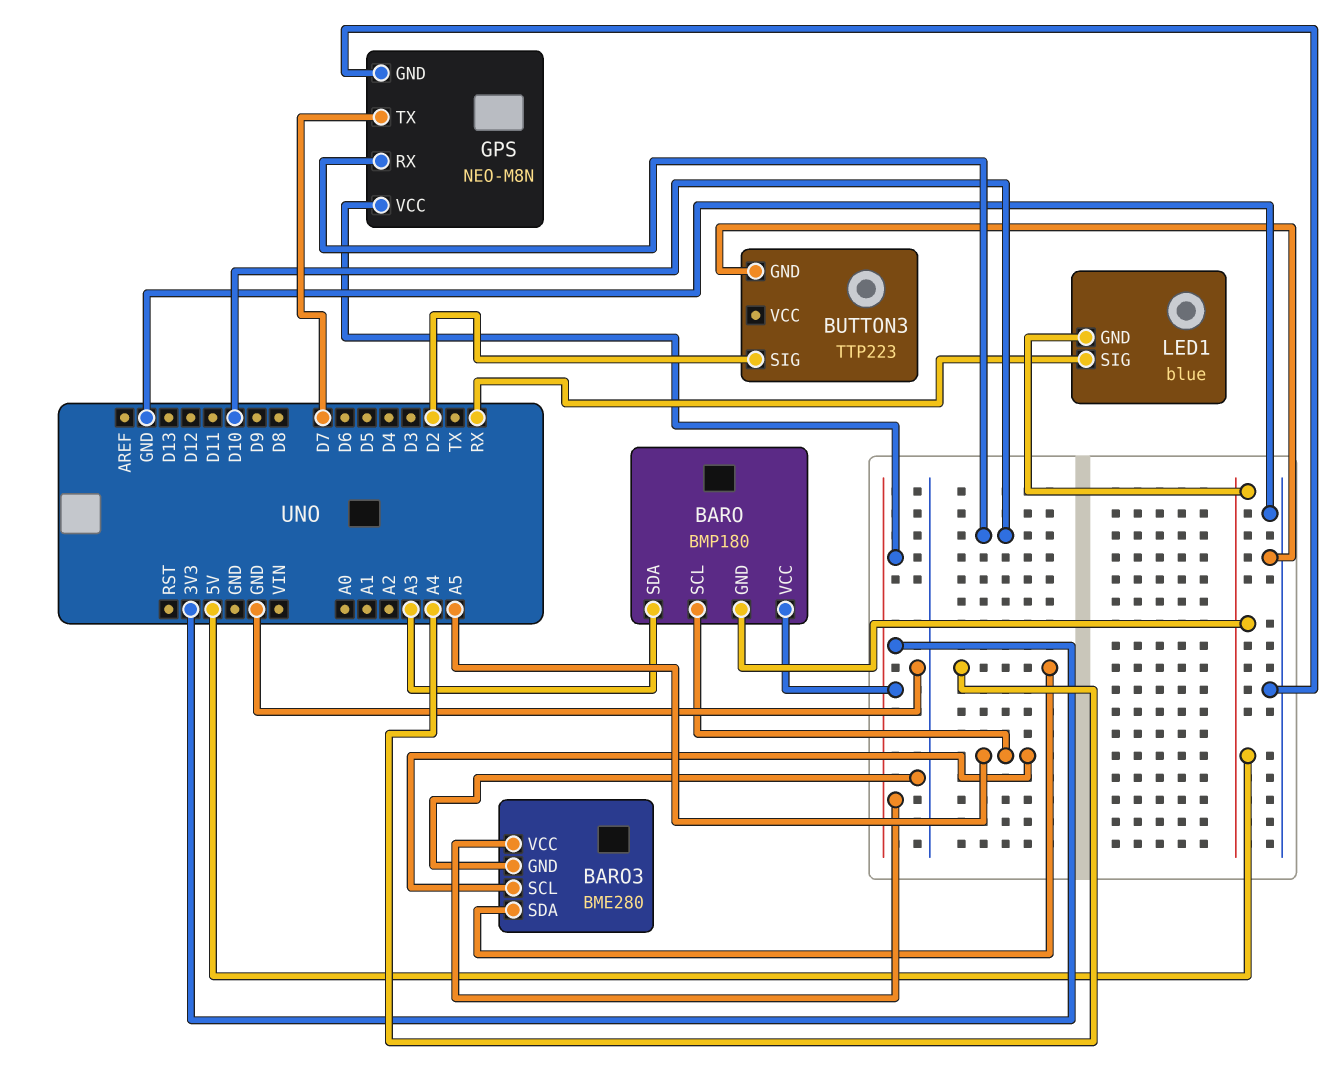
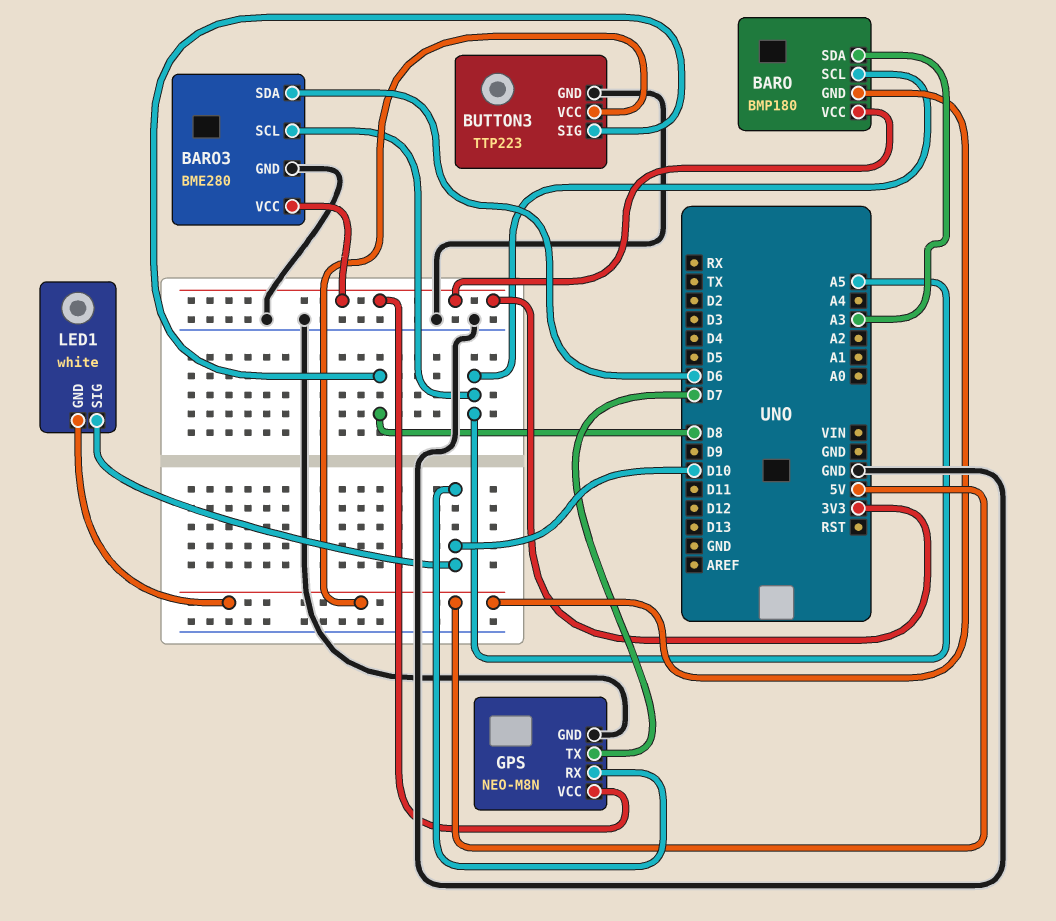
BARO3 pin SDA: A4 -> D6
BUTTON3 pin SIG: D2 -> D8
BUTTON3 pin VCC: none -> 5V
LED1: blue -> white
LED1 pin SIG: RX -> D10

